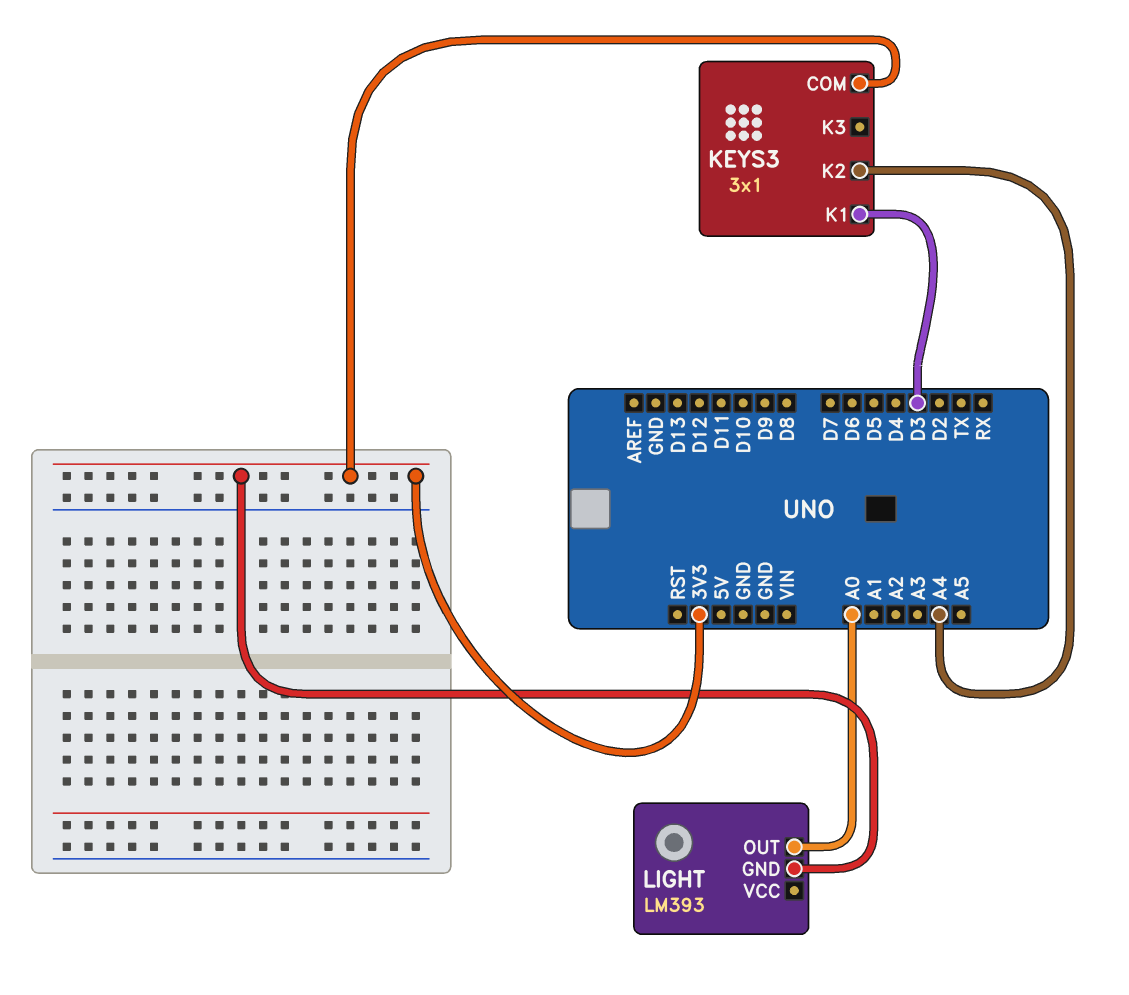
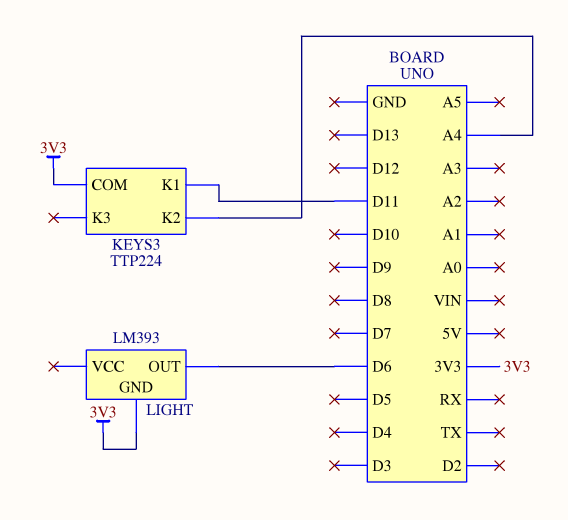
KEYS3: 3x1 -> TTP224
KEYS3 pin K1: D3 -> D11
LIGHT pin OUT: A0 -> D6

